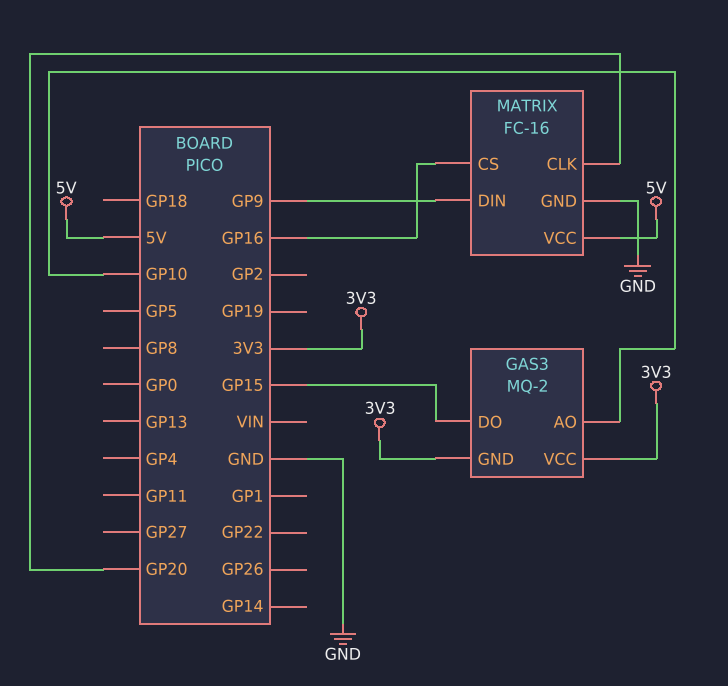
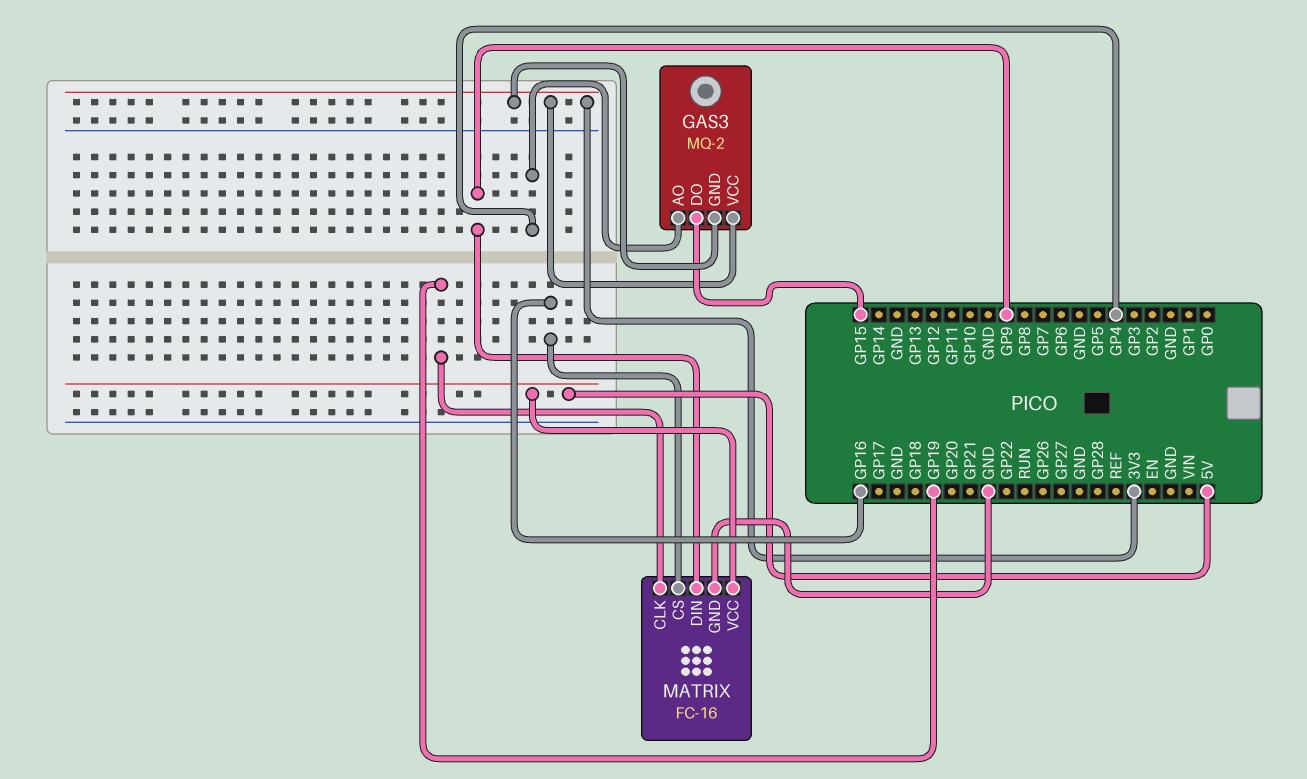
GAS3 pin AO: GP10 -> GP4
MATRIX pin CLK: GP20 -> GP19

